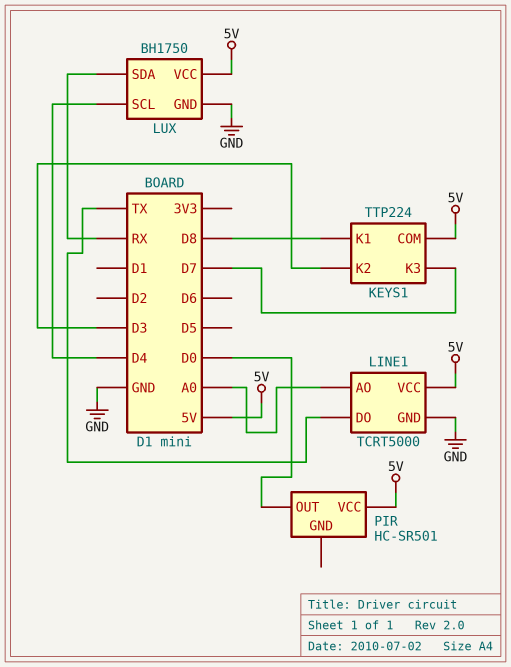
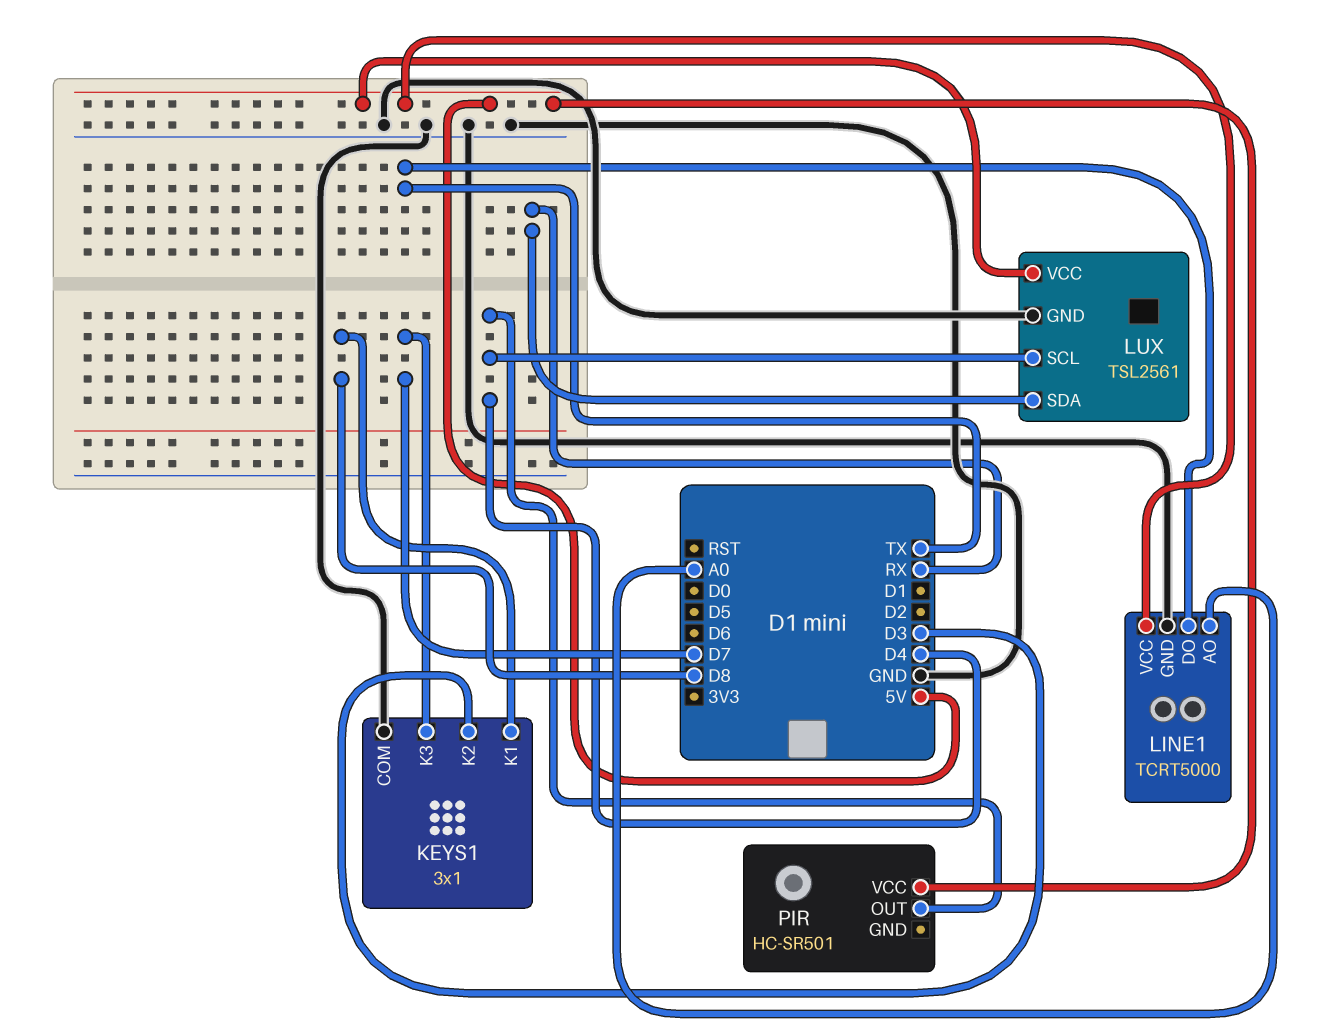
KEYS1: TTP224 -> 3x1
KEYS1 pin COM: 5V -> GND
LUX: BH1750 -> TSL2561
PIR pin OUT: D0 -> D4

